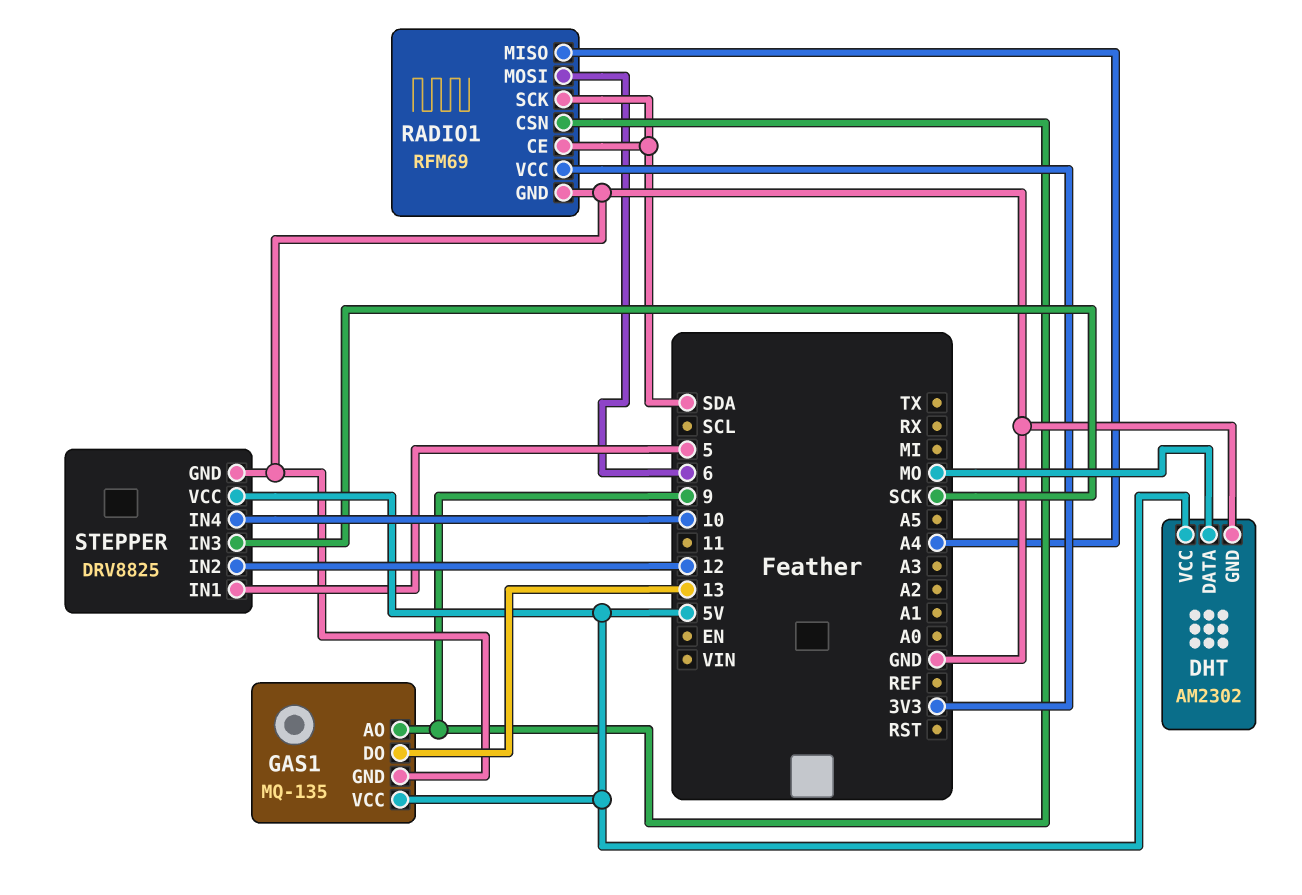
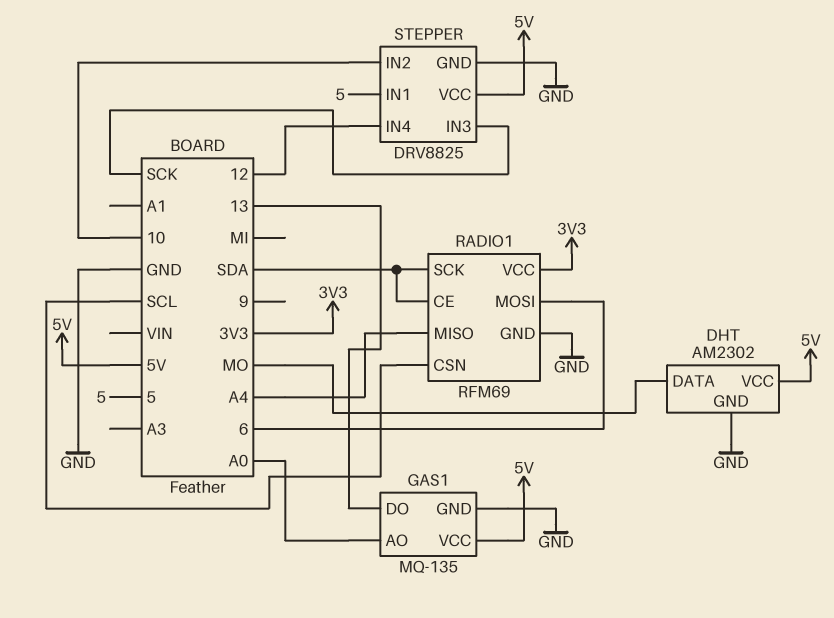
GAS1 pin AO: 9 -> A0
RADIO1 pin CSN: 9 -> SCL
STEPPER pin IN2: 12 -> 10
STEPPER pin IN4: 10 -> 12

